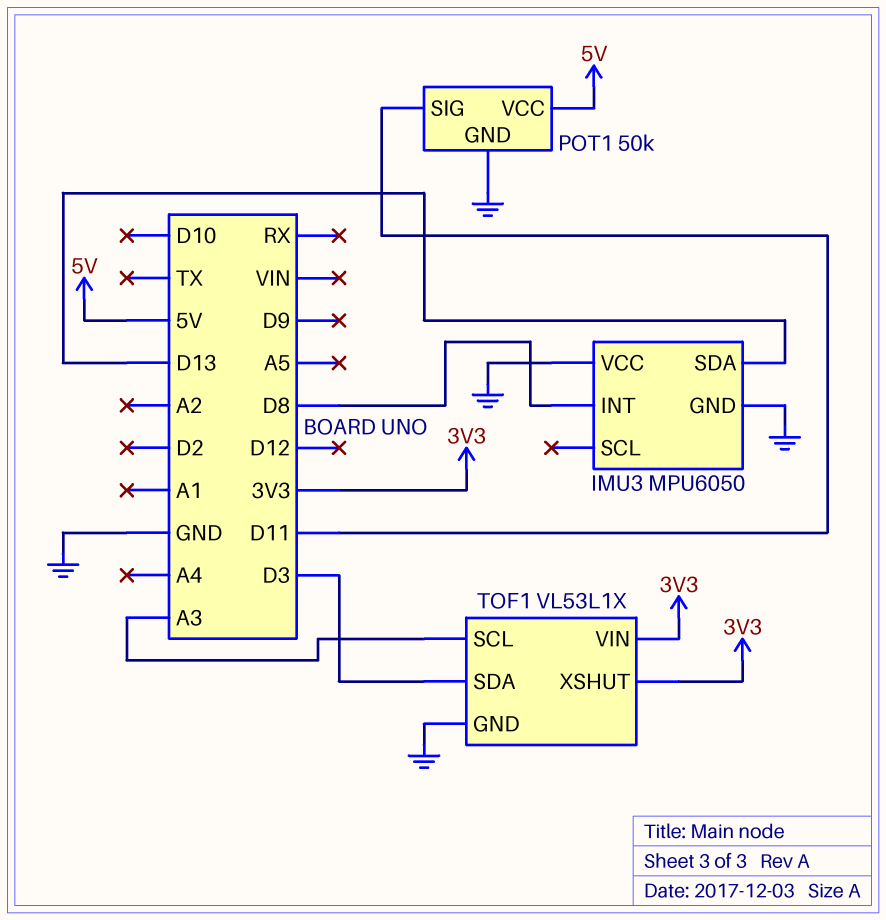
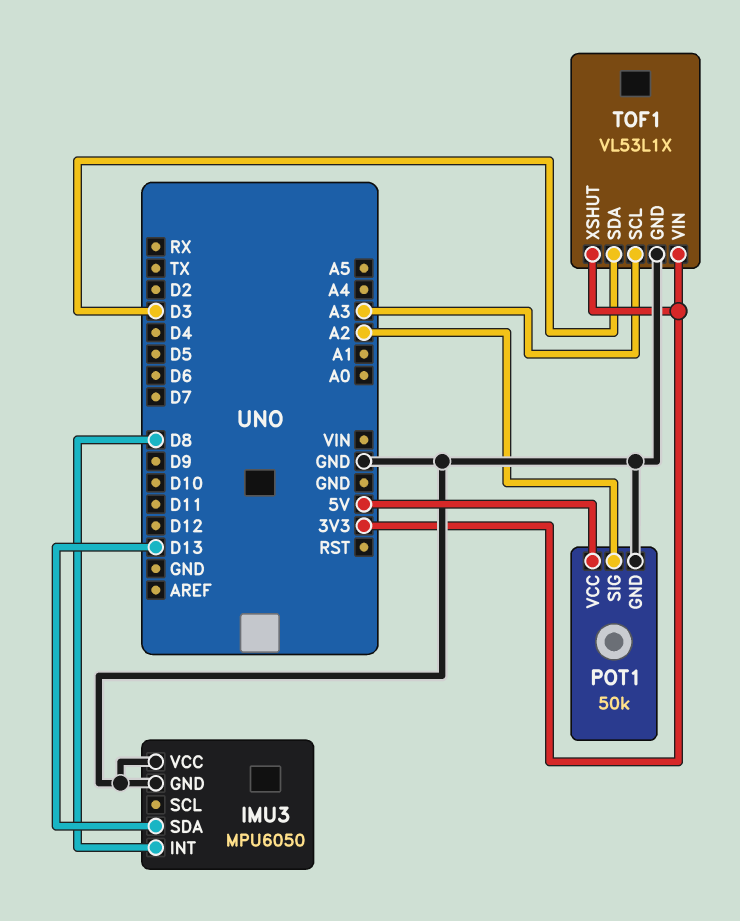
POT1 pin SIG: D11 -> A2

